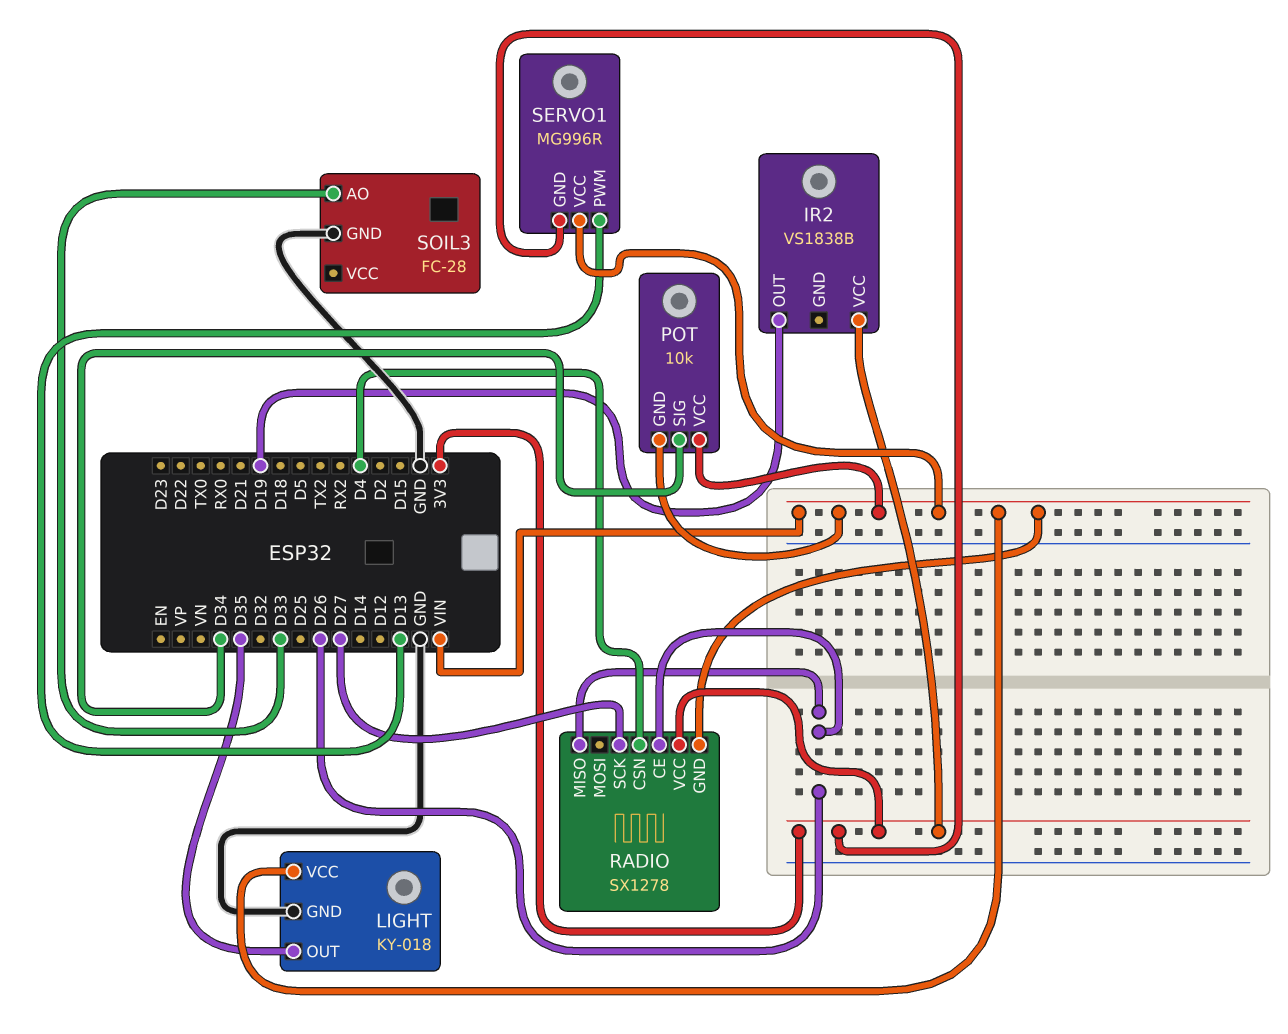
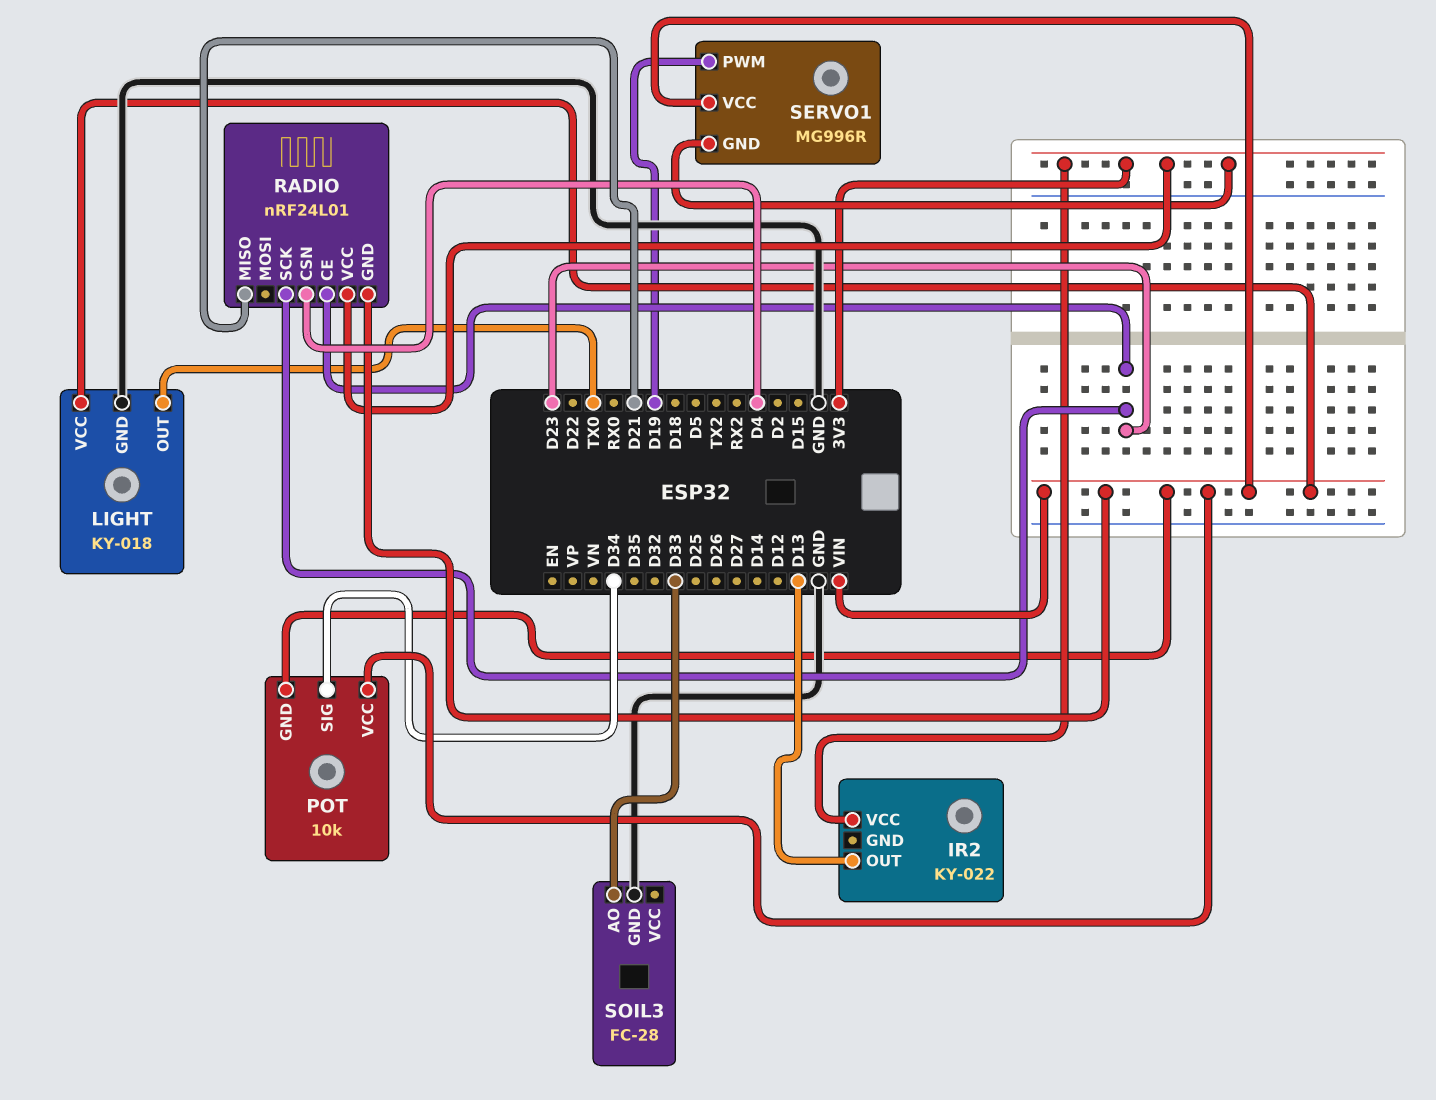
IR2: VS1838B -> KY-022
IR2 pin OUT: D19 -> D13
LIGHT pin OUT: D35 -> TX0
RADIO: SX1278 -> nRF24L01
RADIO pin CE: D26 -> D23
RADIO pin MISO: D26 -> D21
RADIO pin SCK: D27 -> D23
SERVO1 pin PWM: D13 -> D19

